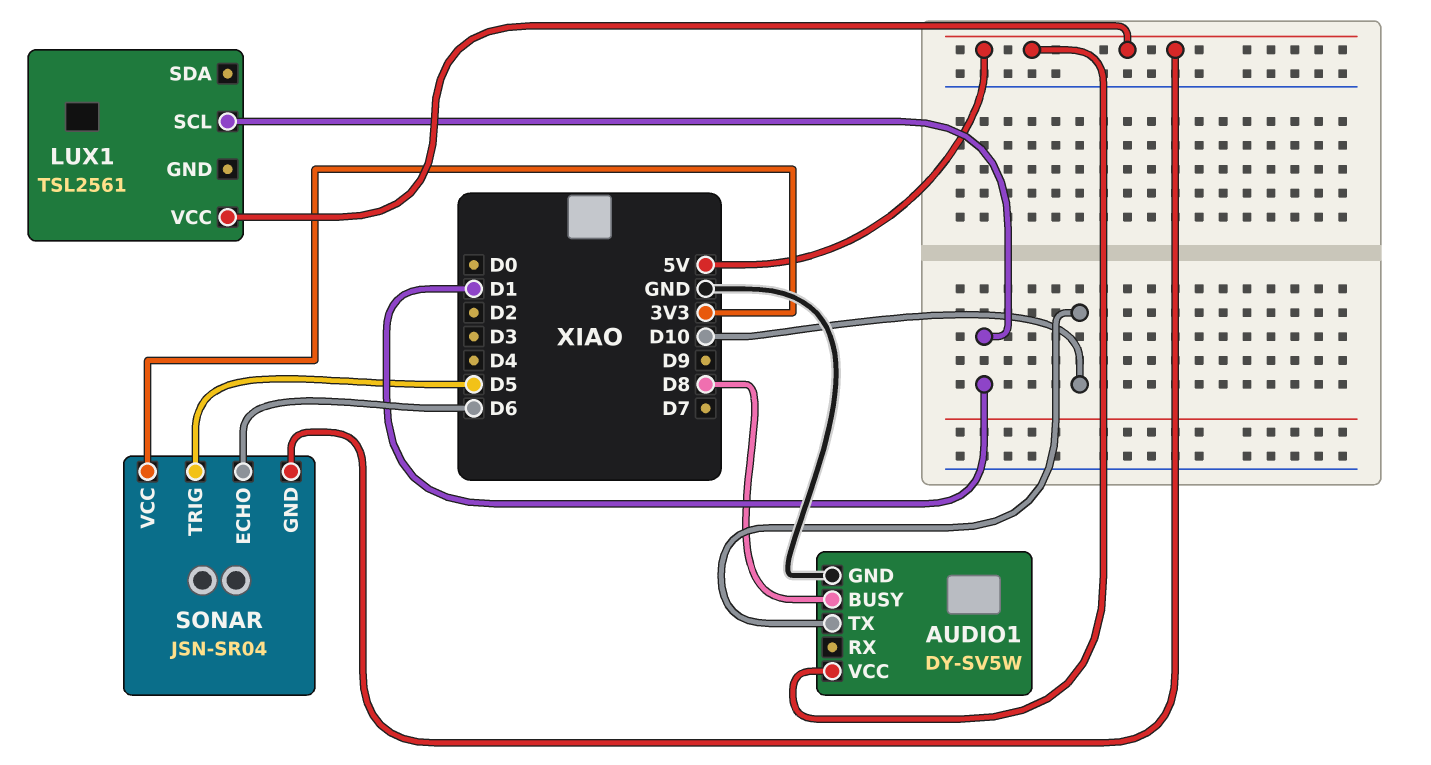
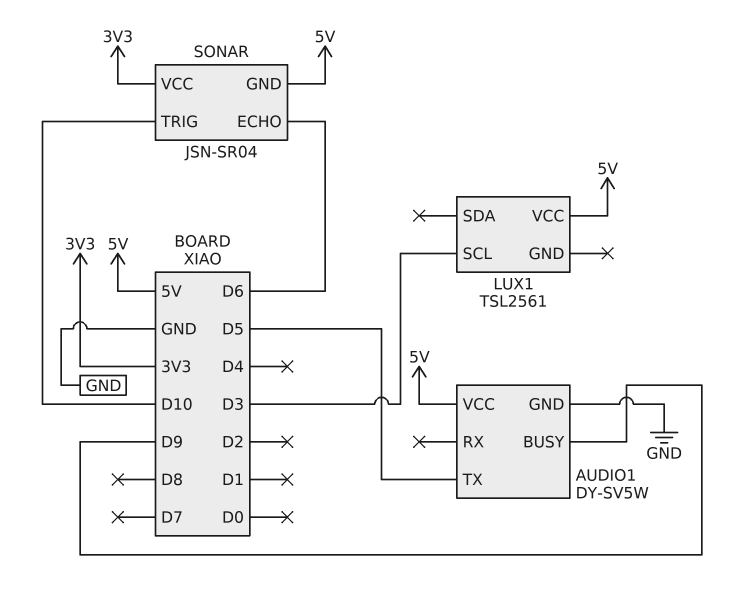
AUDIO1 pin BUSY: D8 -> D9
AUDIO1 pin TX: D10 -> D5
LUX1 pin SCL: D1 -> D3
SONAR pin TRIG: D5 -> D10

